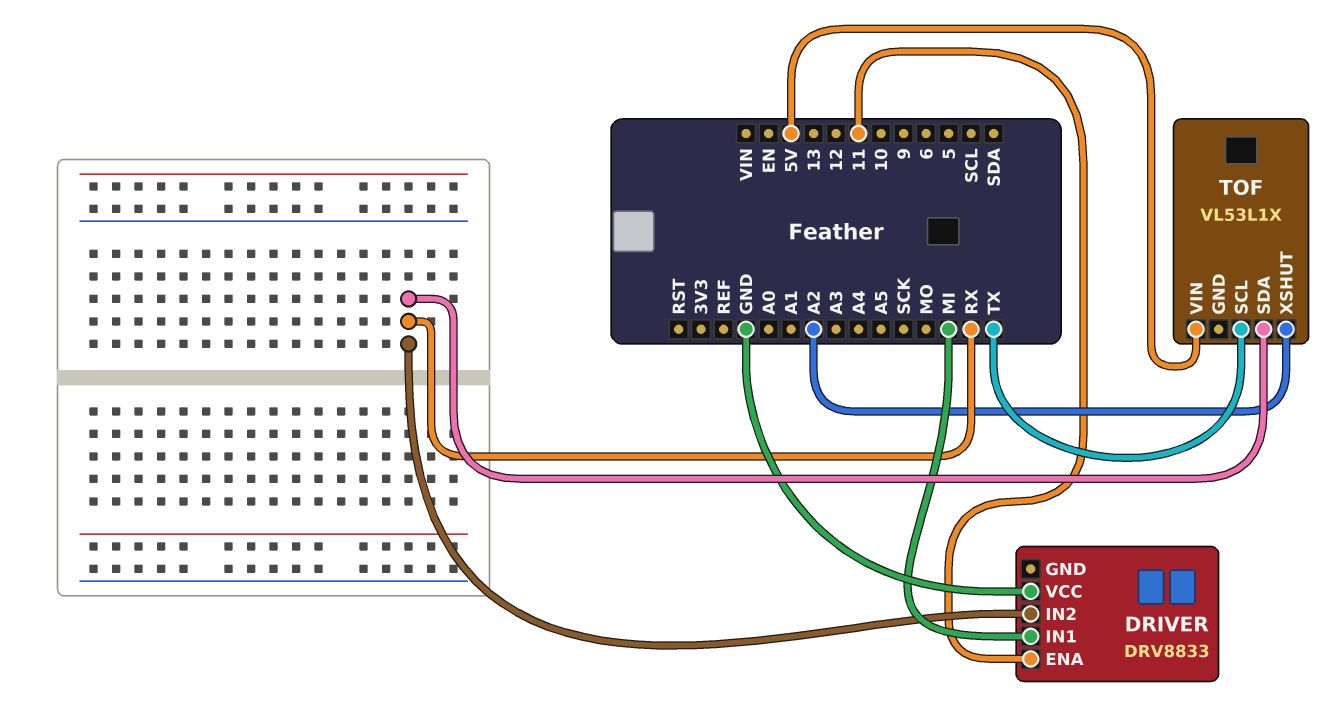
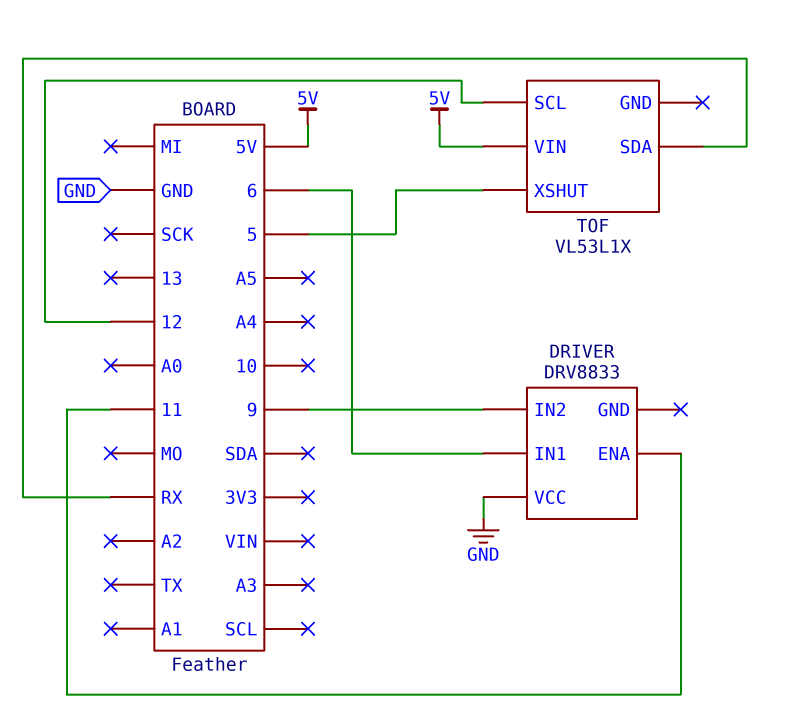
DRIVER pin IN1: MI -> 6
DRIVER pin IN2: RX -> 9
TOF pin SCL: TX -> 12
TOF pin XSHUT: A2 -> 5

